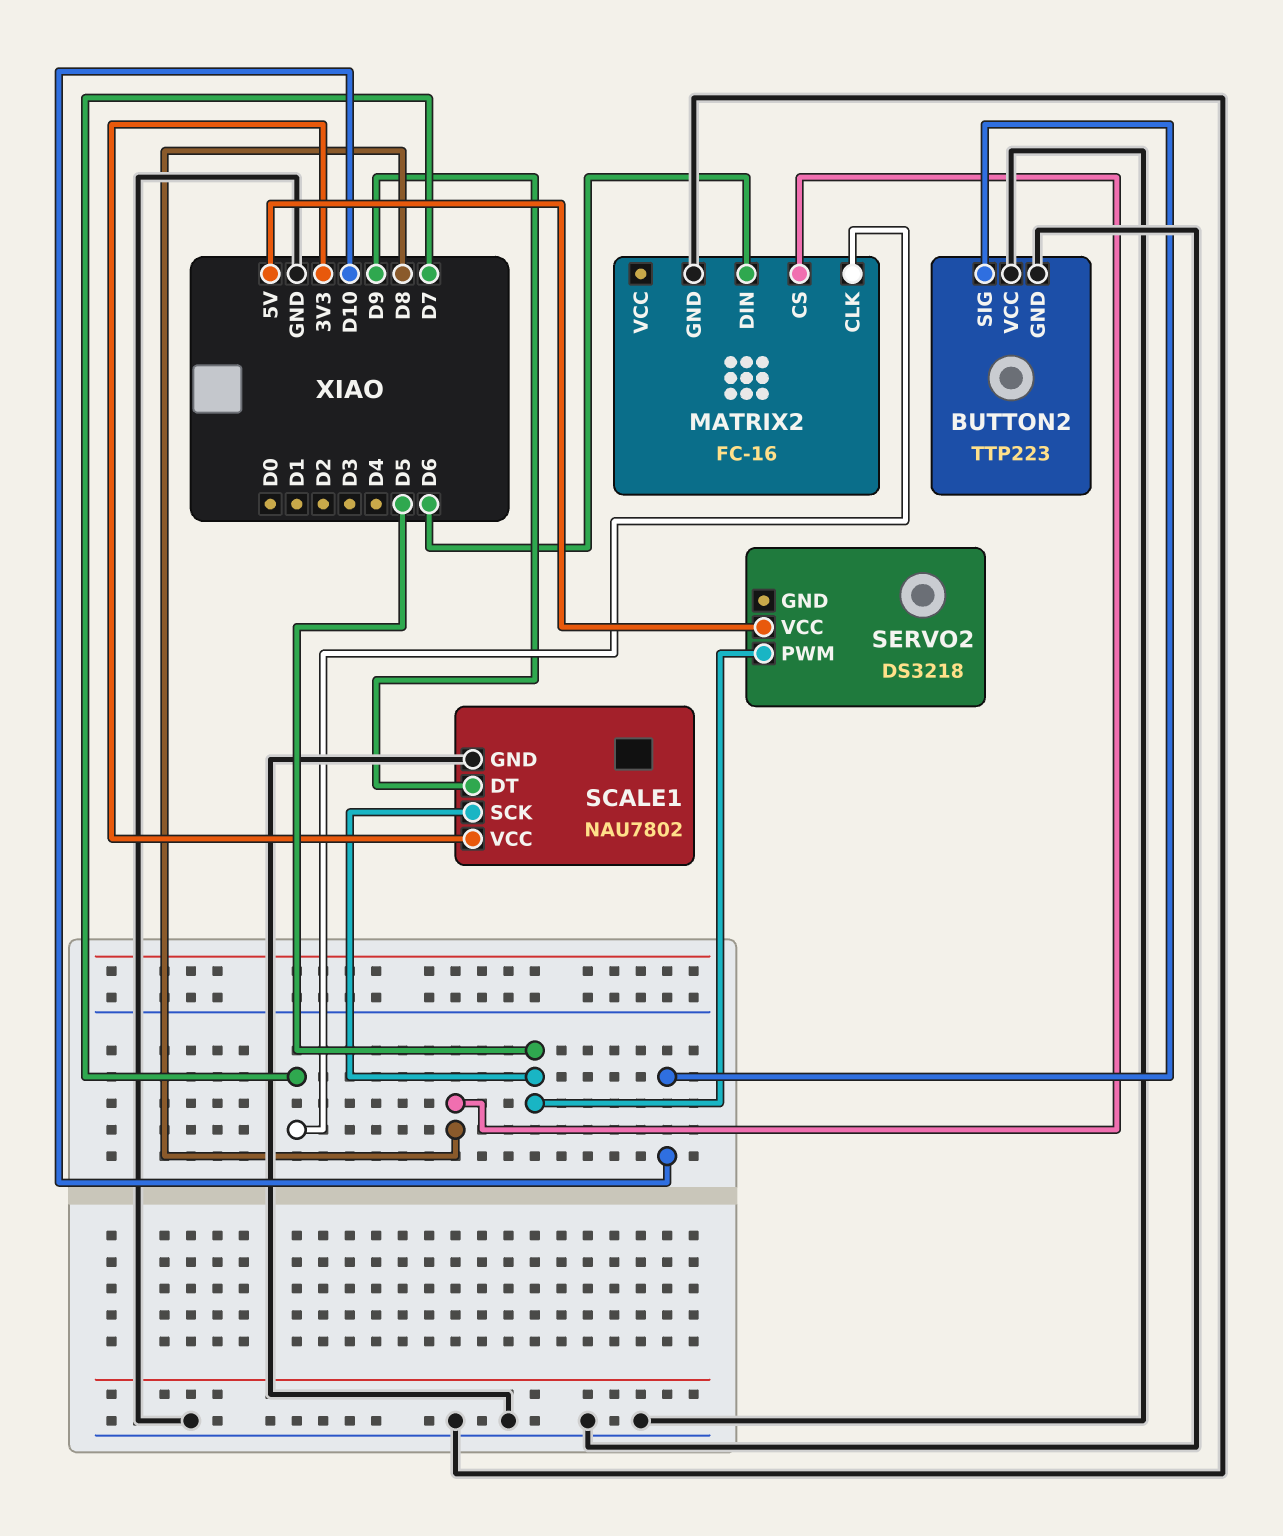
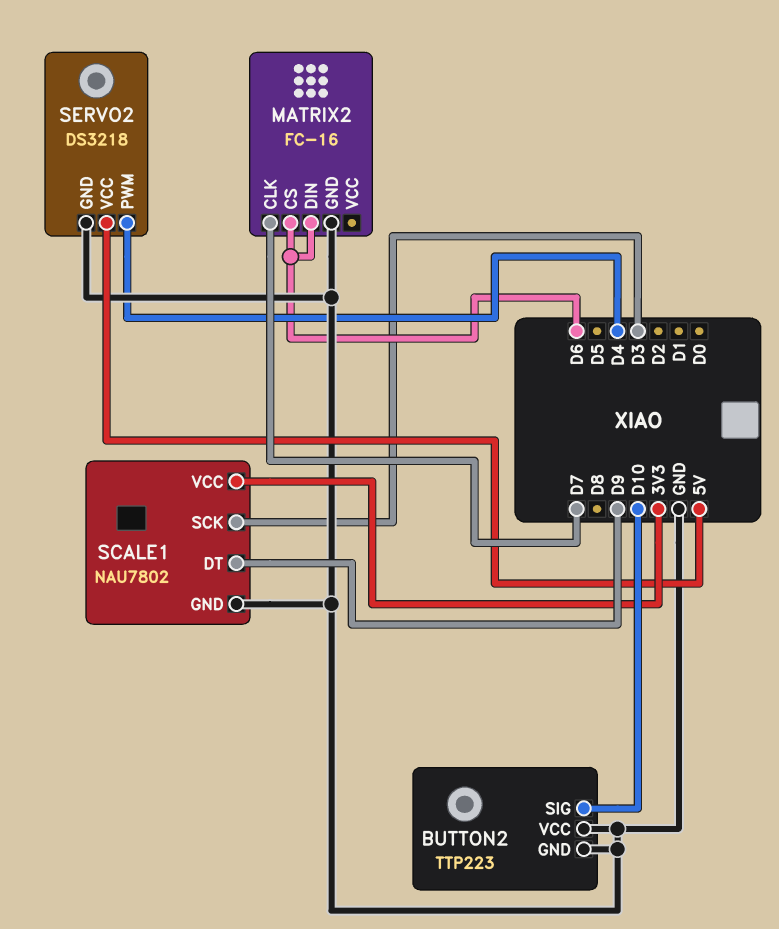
MATRIX2 pin CS: D8 -> D6
SCALE1 pin SCK: D5 -> D3
SERVO2 pin GND: none -> GND
SERVO2 pin PWM: D5 -> D4

